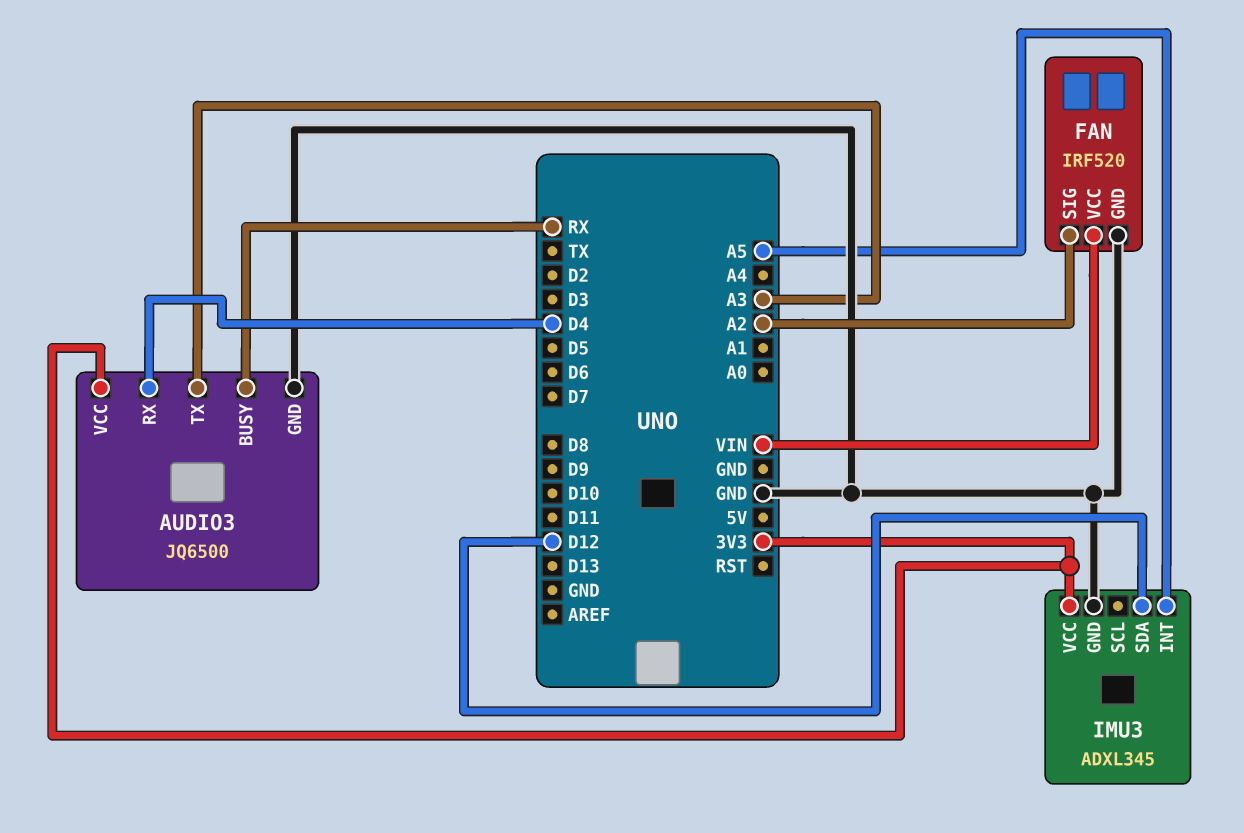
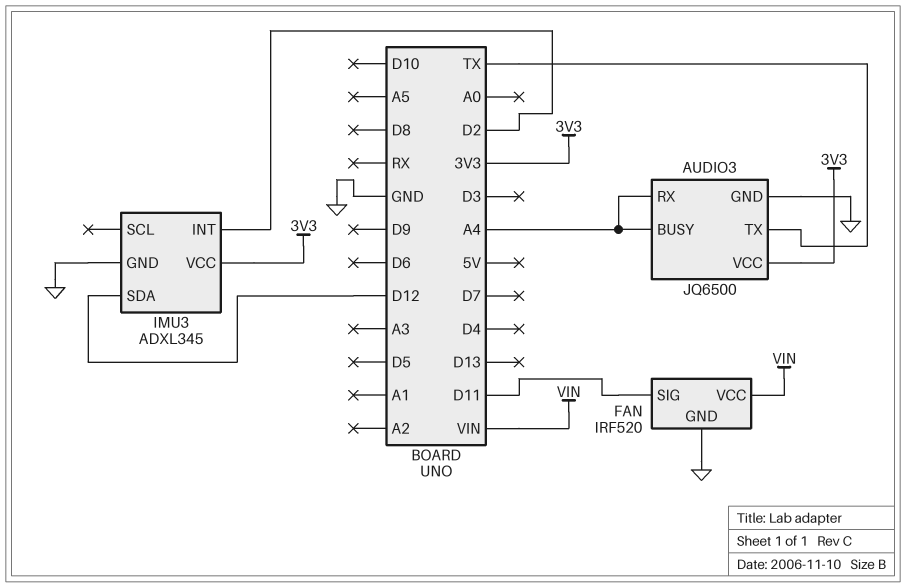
AUDIO3 pin BUSY: RX -> A4
AUDIO3 pin RX: D4 -> A4
AUDIO3 pin TX: A3 -> TX
FAN pin SIG: A2 -> D11
IMU3 pin INT: A5 -> D2

